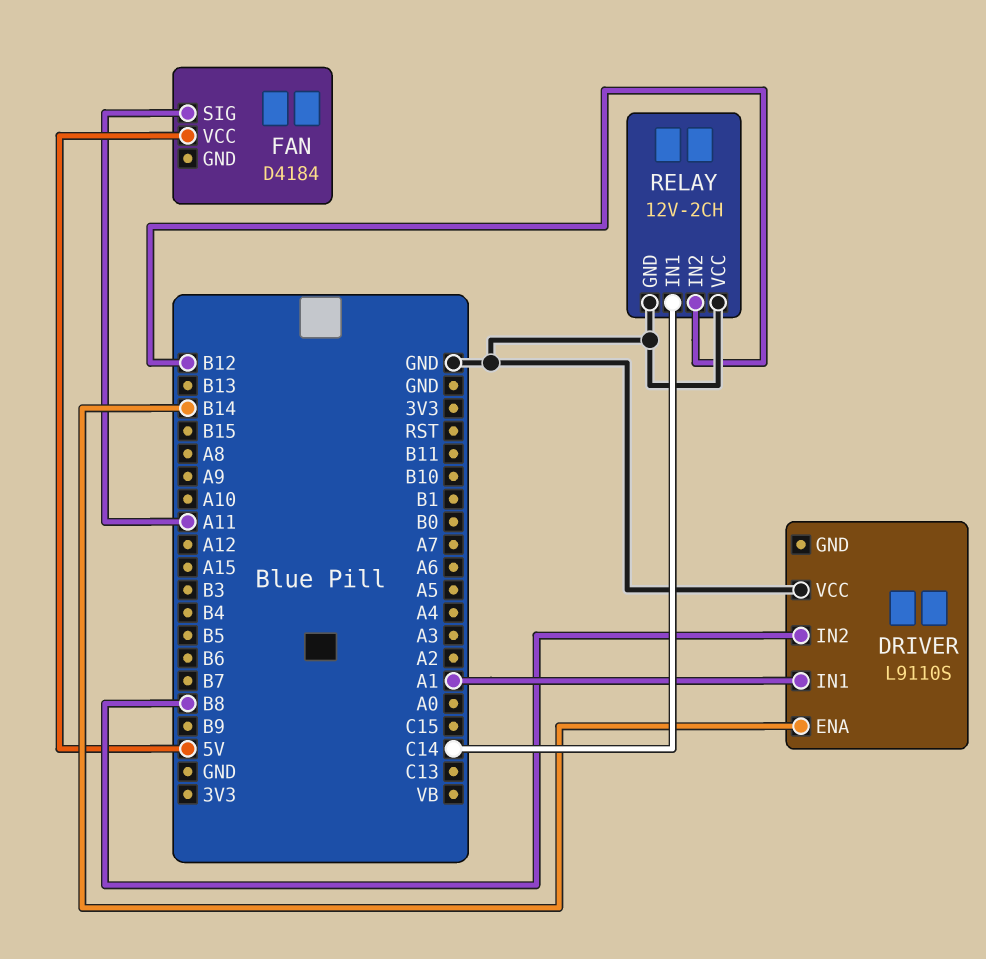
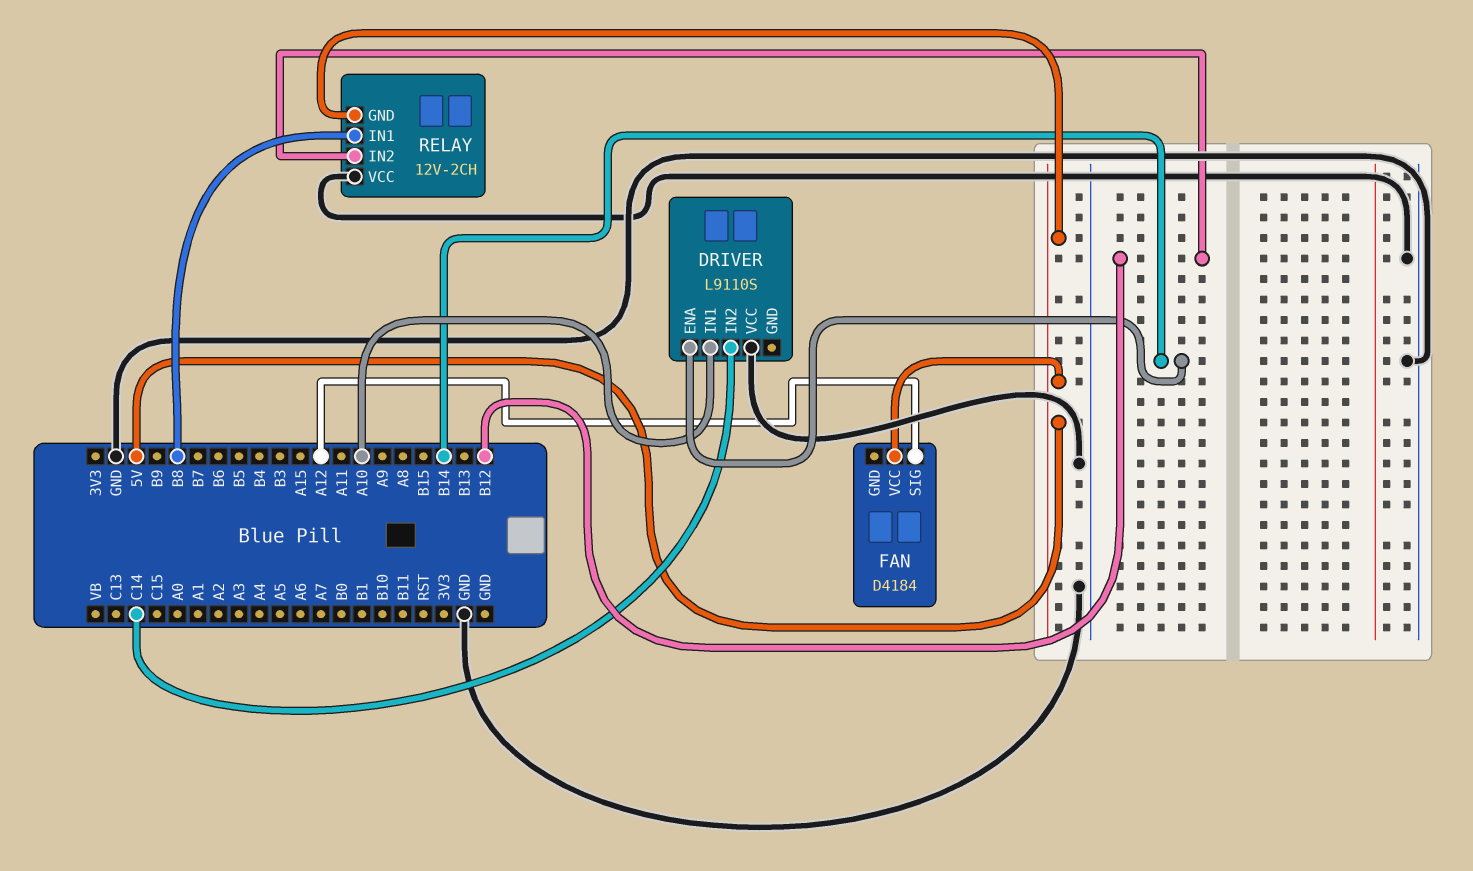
DRIVER pin IN1: A1 -> A10
DRIVER pin IN2: B8 -> C14
FAN pin SIG: A11 -> A12
RELAY pin GND: GND -> 5V
RELAY pin IN1: C14 -> B8

